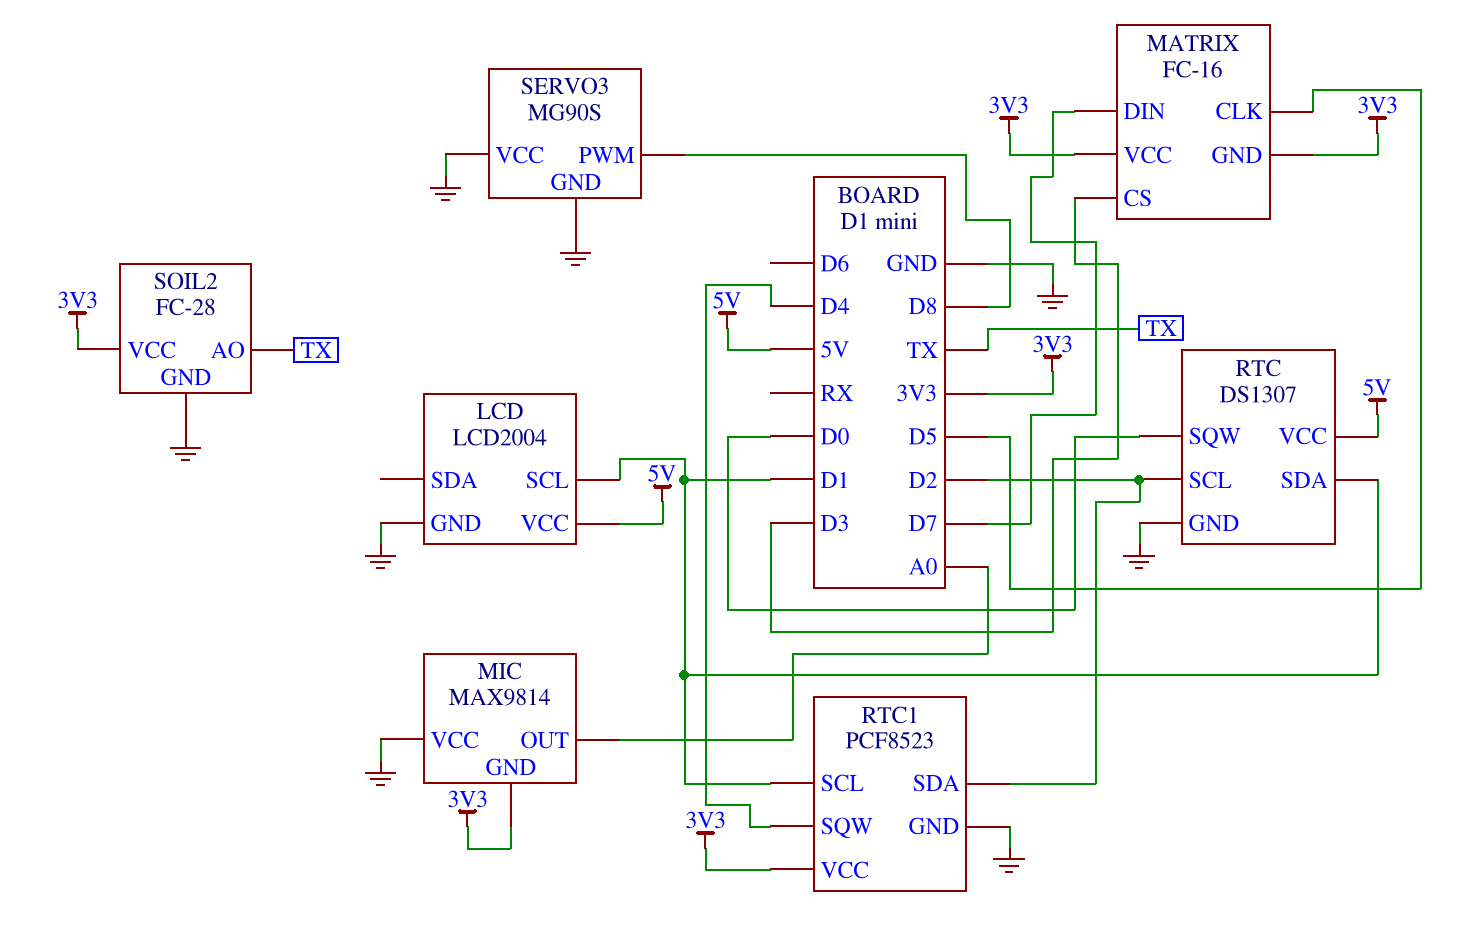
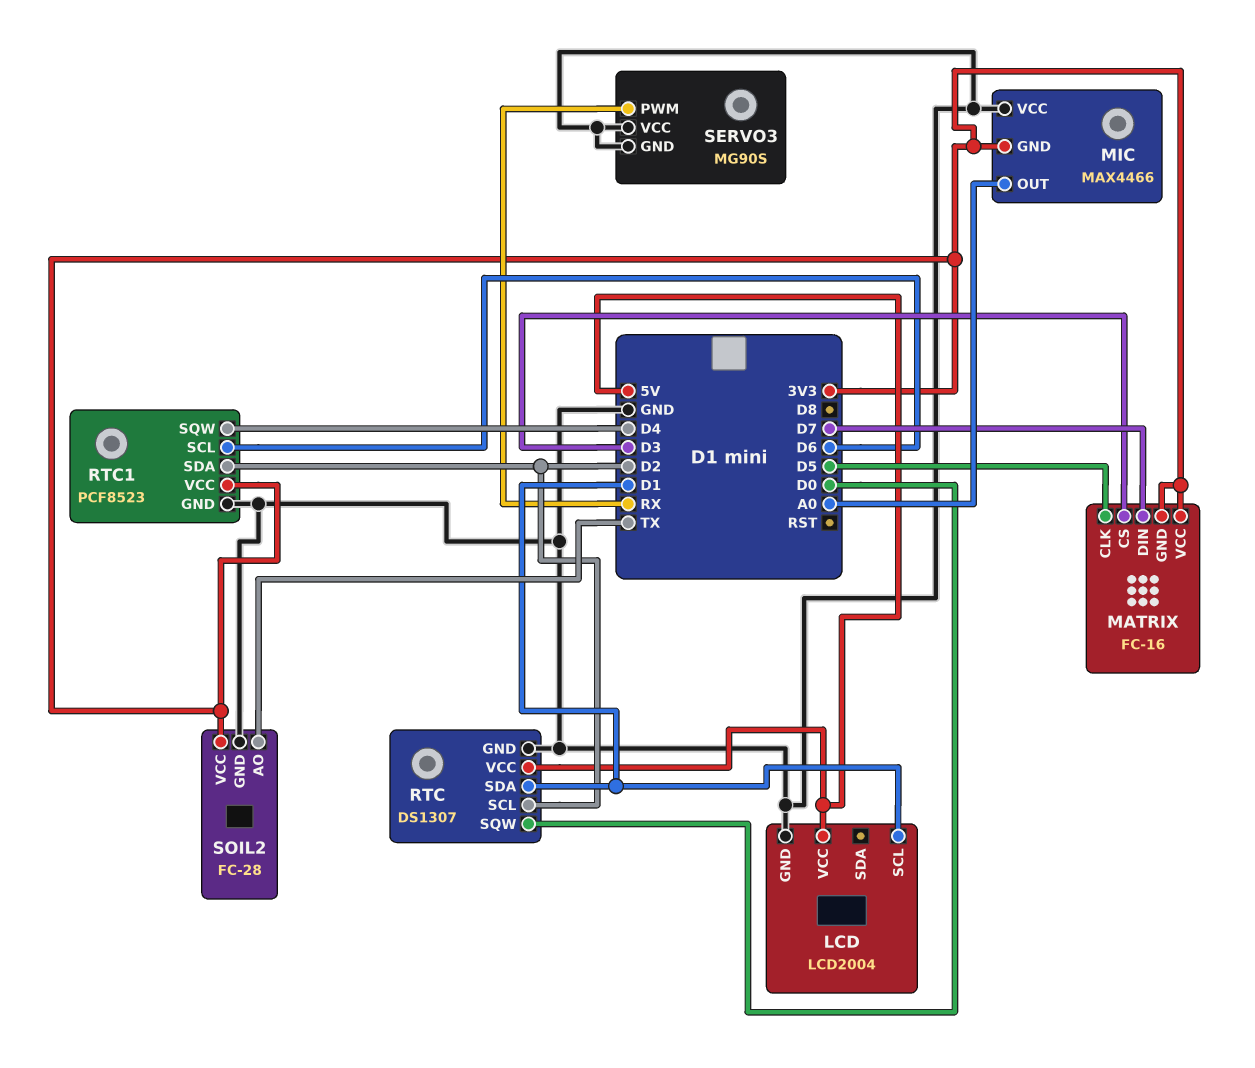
MIC: MAX9814 -> MAX4466
RTC1 pin SCL: D1 -> D6
SERVO3 pin PWM: D8 -> RX

